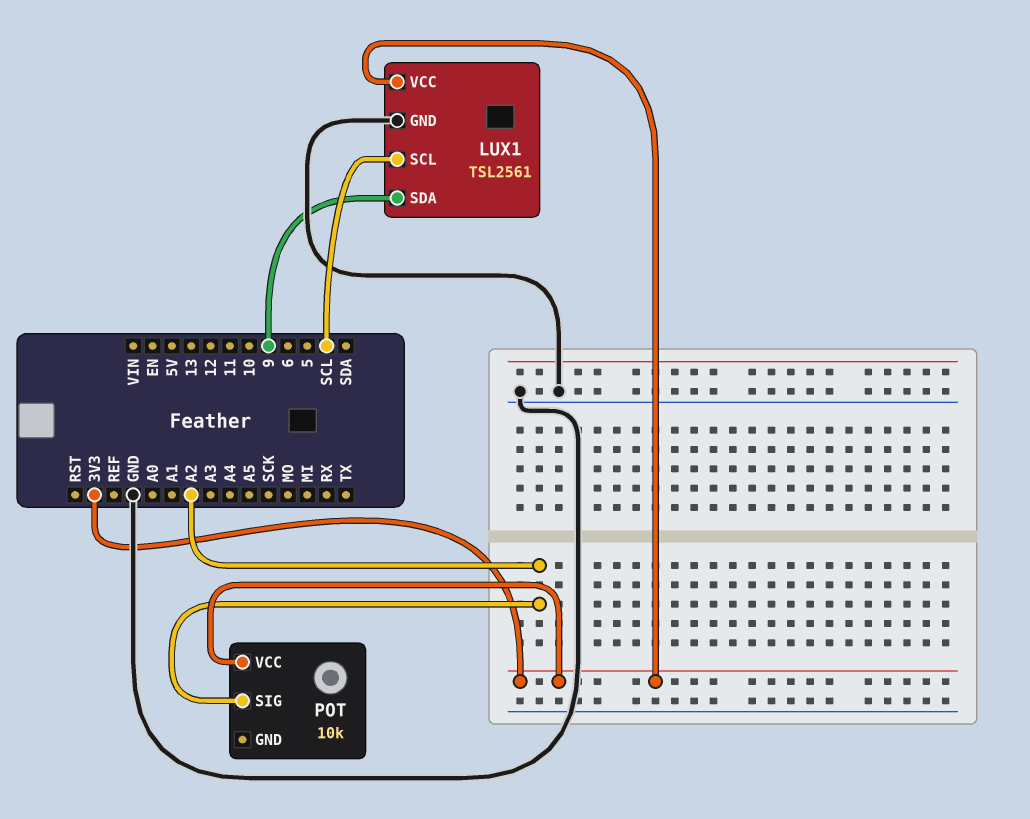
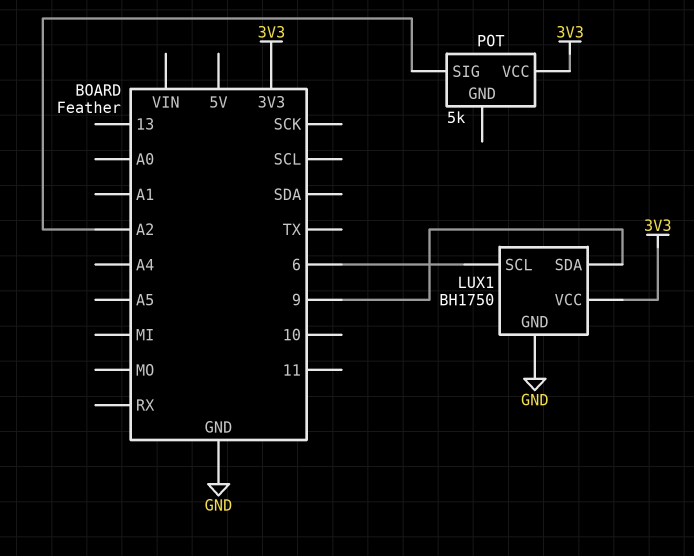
LUX1: TSL2561 -> BH1750
LUX1 pin SCL: SCL -> 6
POT: 10k -> 5k

